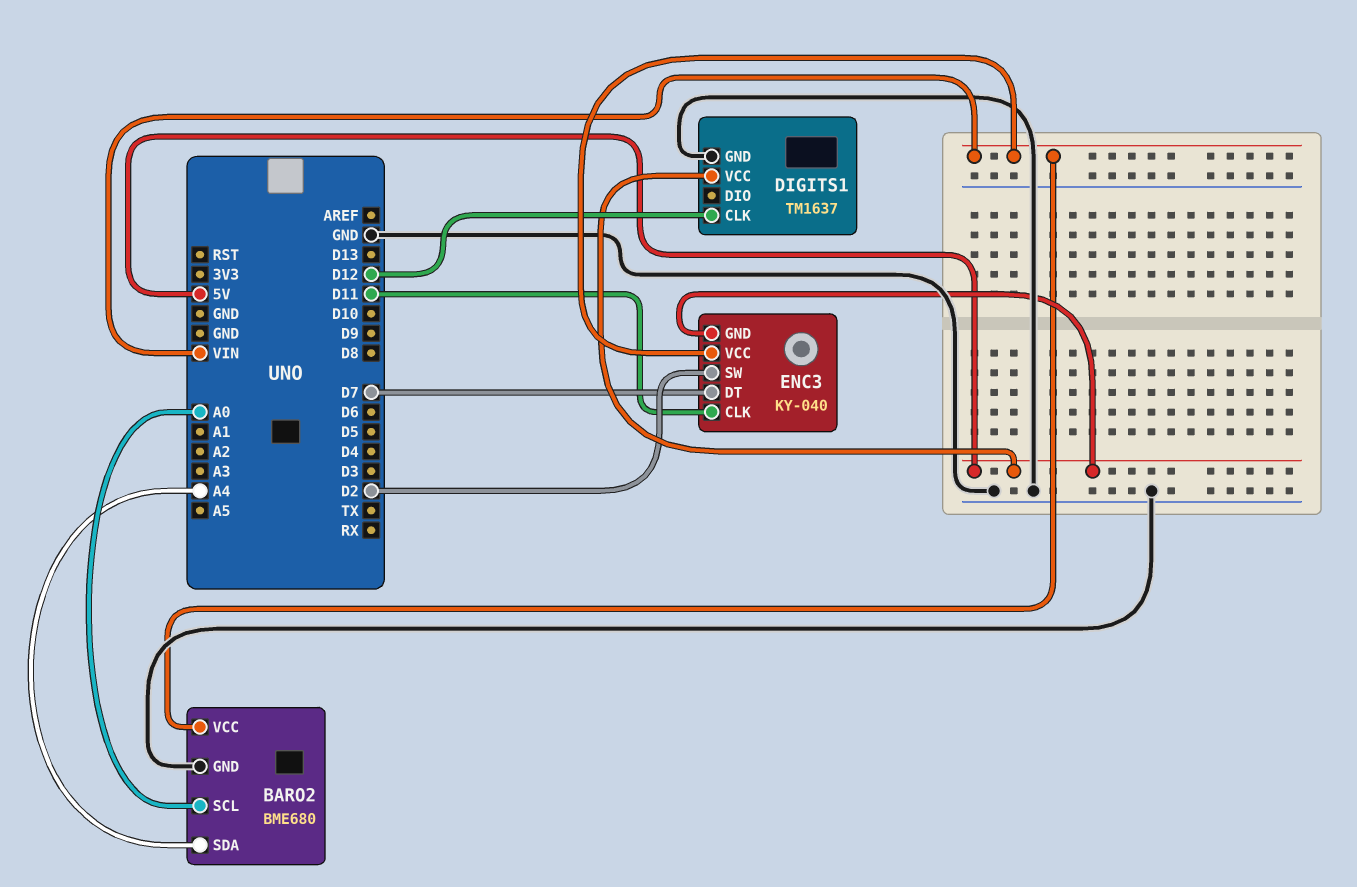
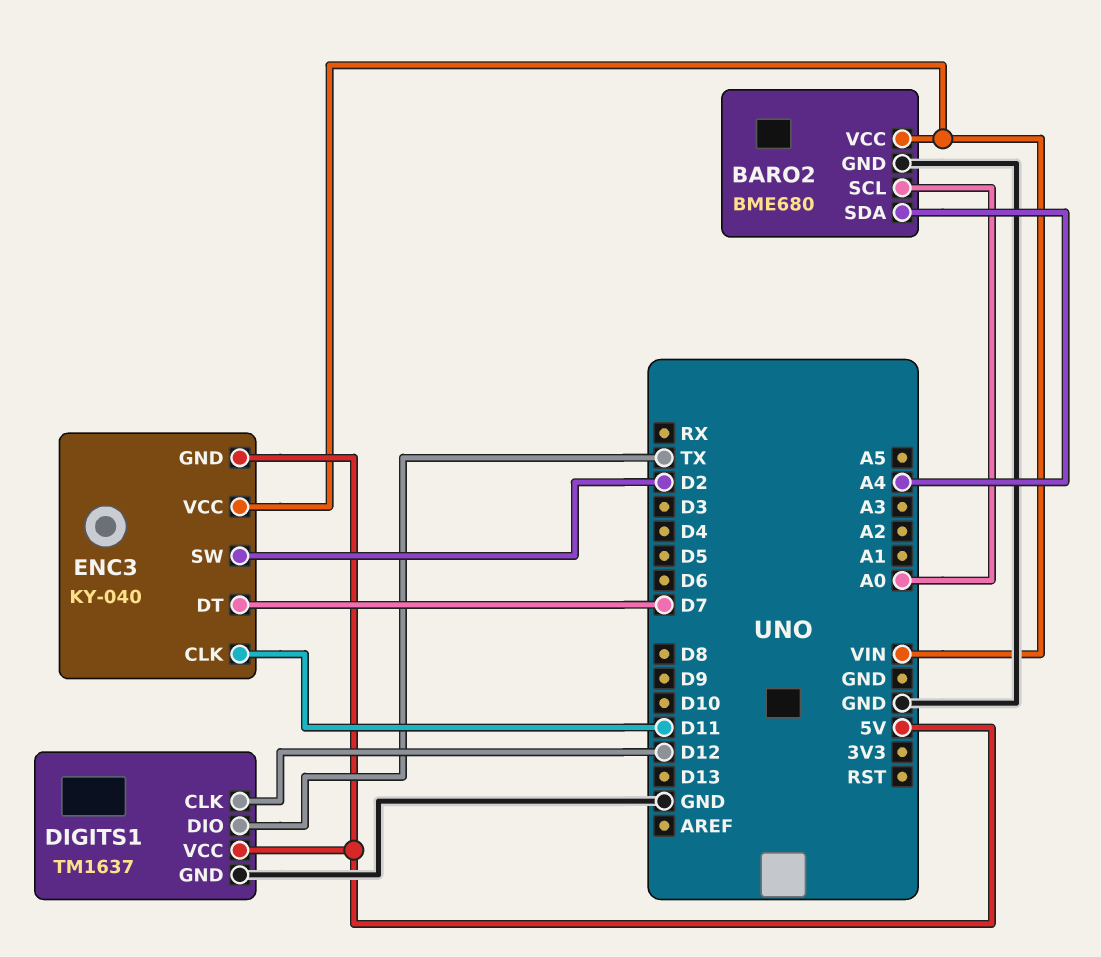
DIGITS1 pin DIO: none -> TX

